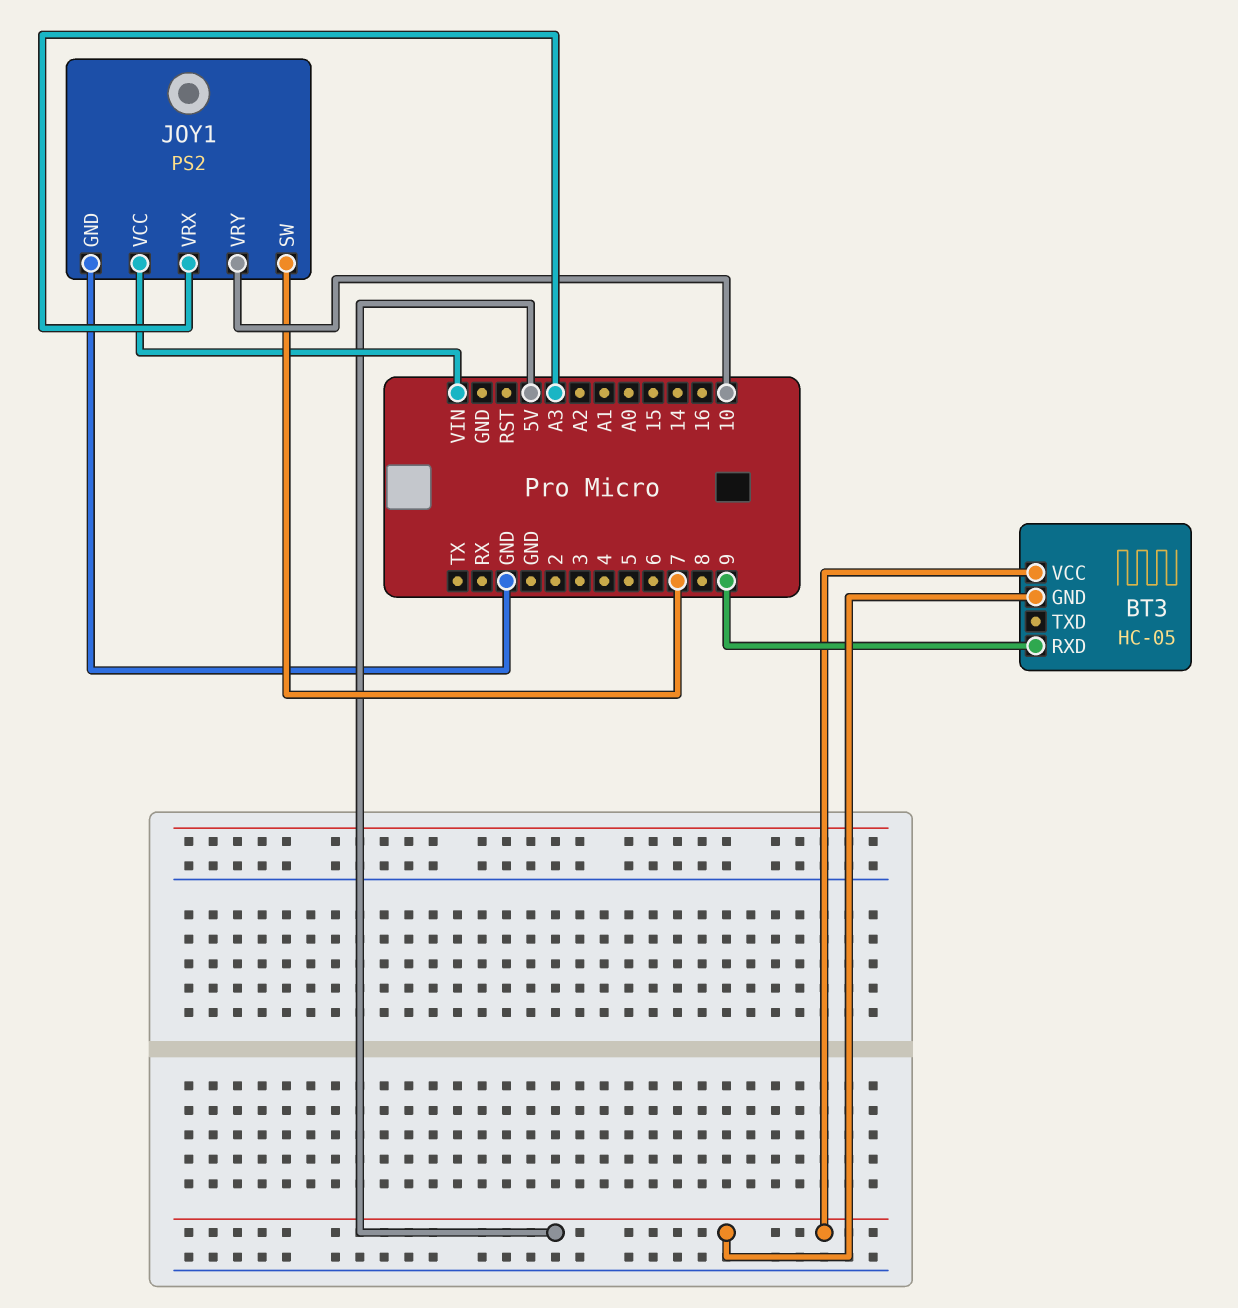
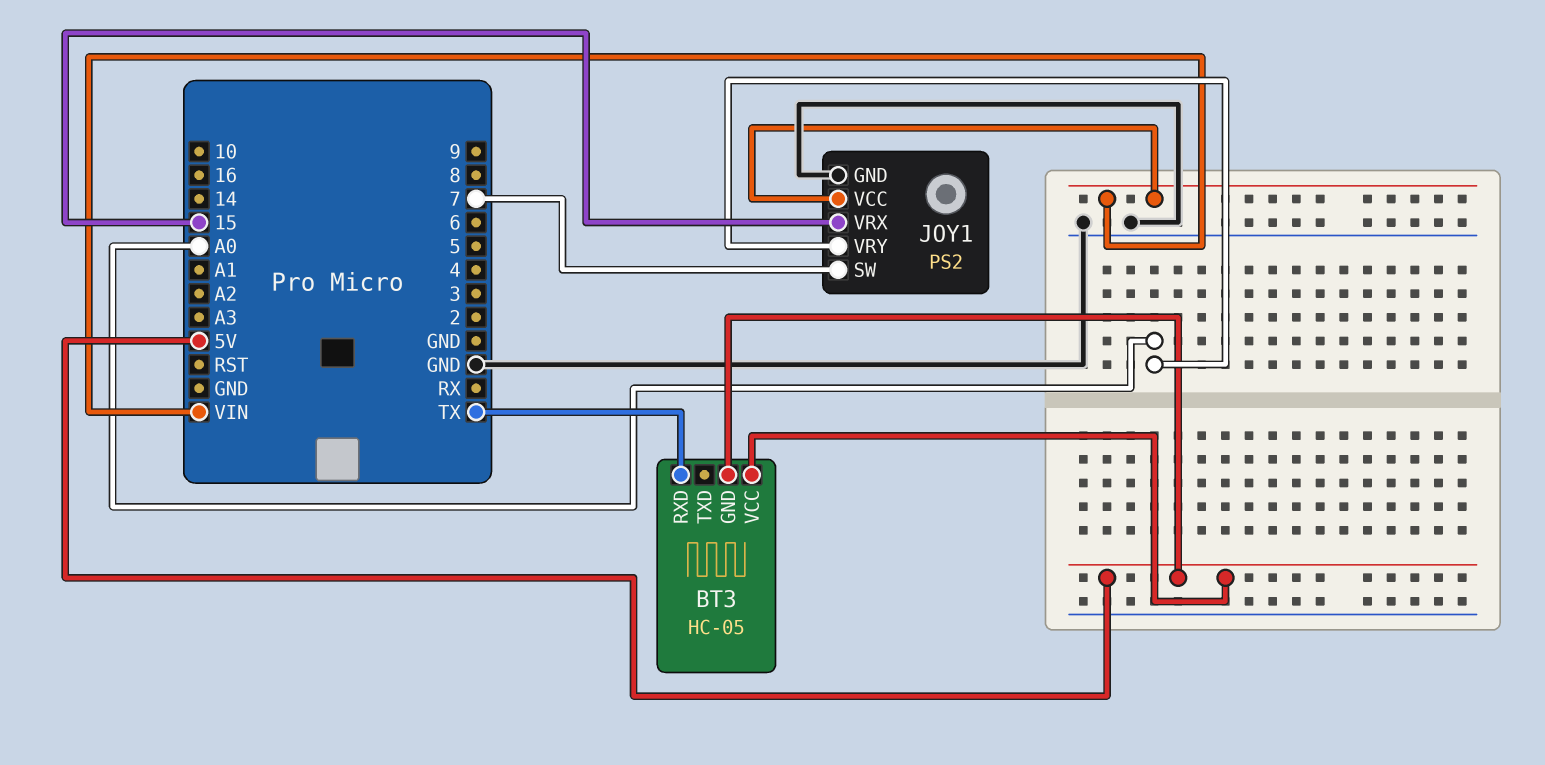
BT3 pin RXD: 9 -> TX
JOY1 pin VRX: A3 -> 15
JOY1 pin VRY: 10 -> A0

